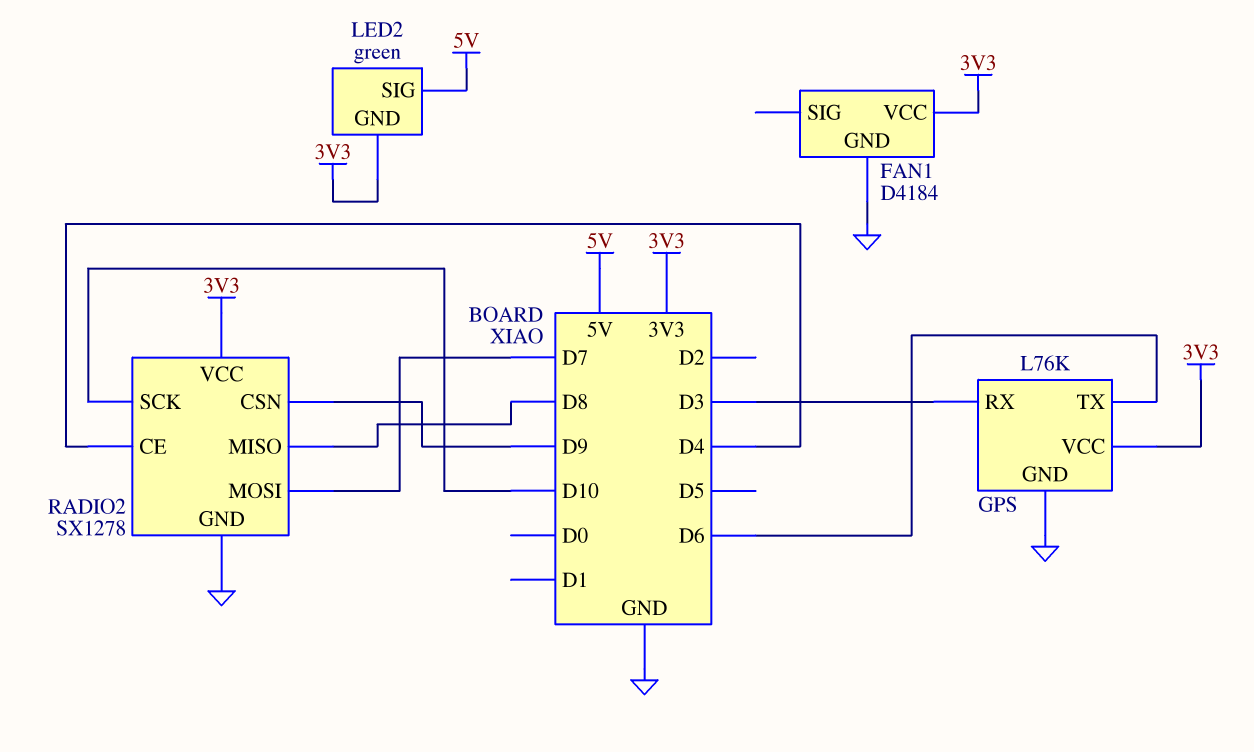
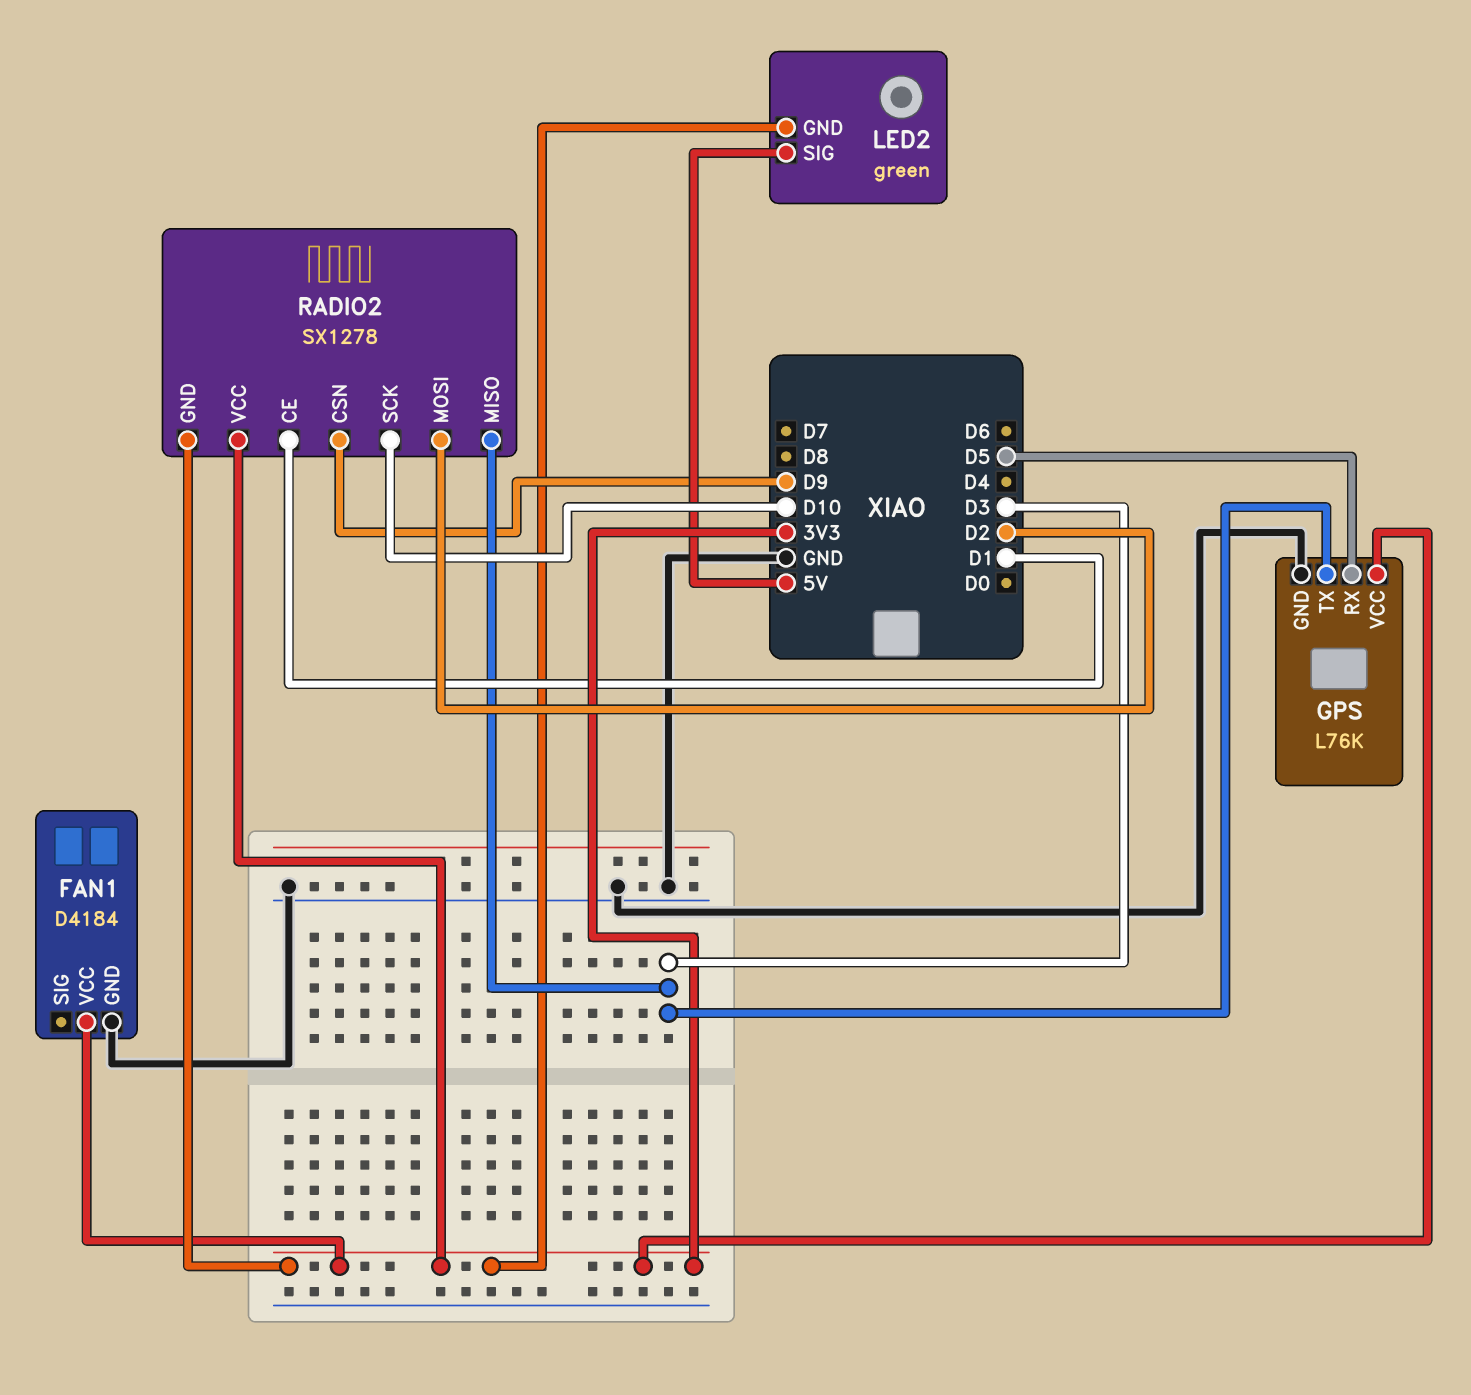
GPS pin RX: D3 -> D5
GPS pin TX: D6 -> D3
RADIO2 pin CE: D4 -> D1
RADIO2 pin GND: GND -> 3V3
RADIO2 pin MISO: D8 -> D3
RADIO2 pin MOSI: D7 -> D2

